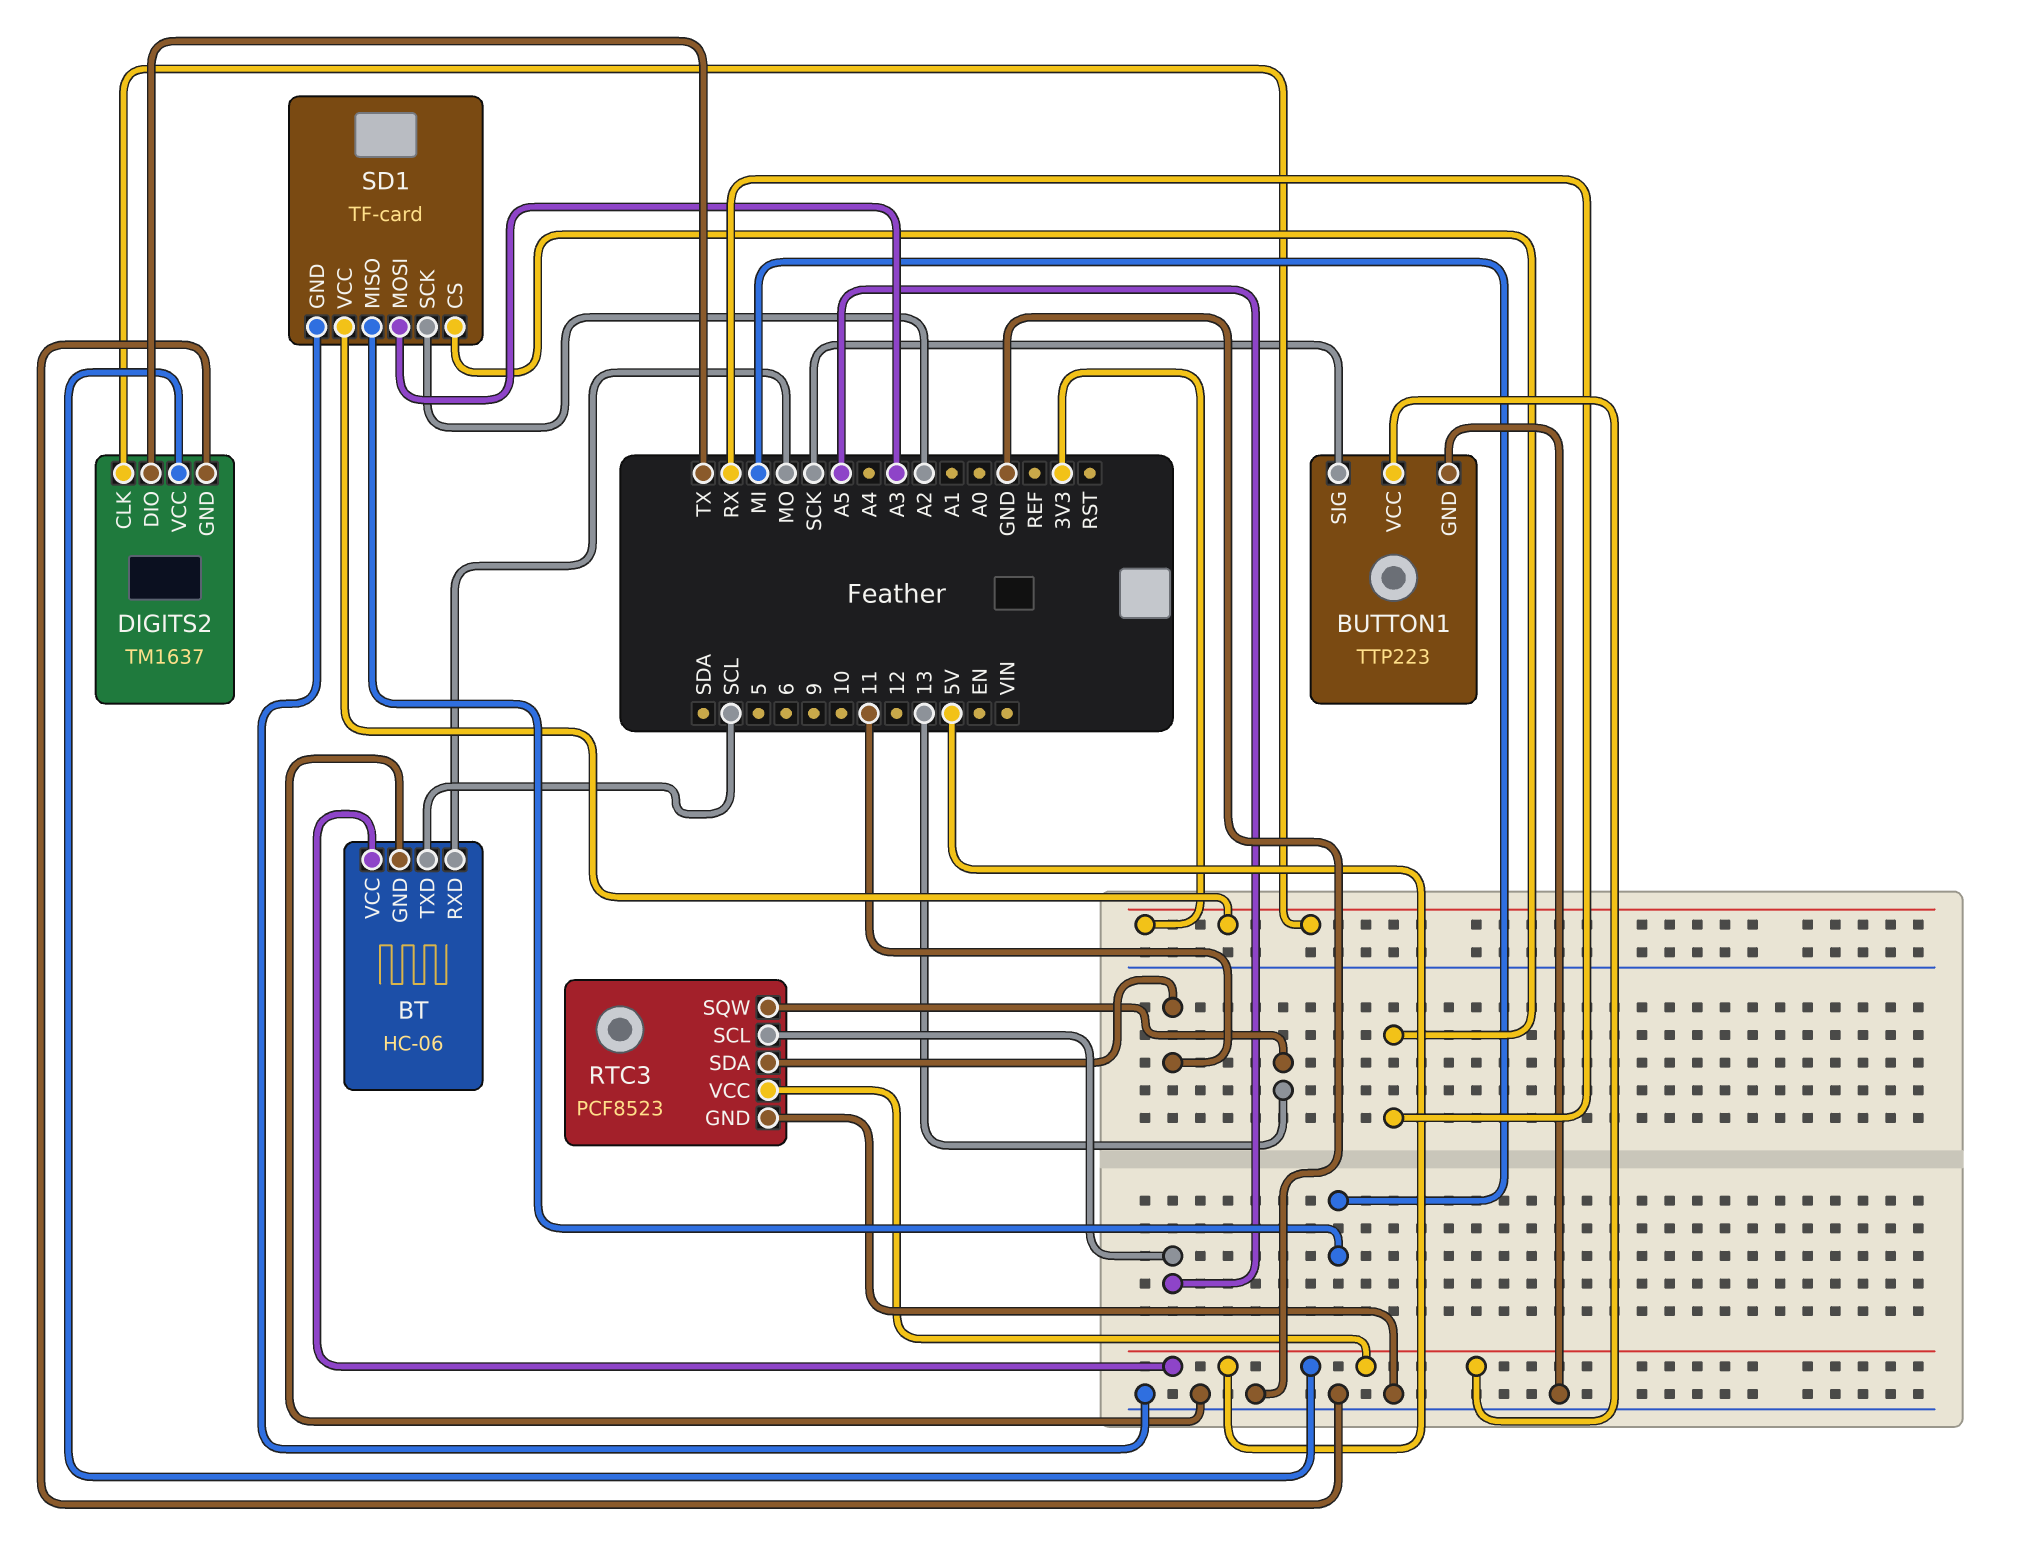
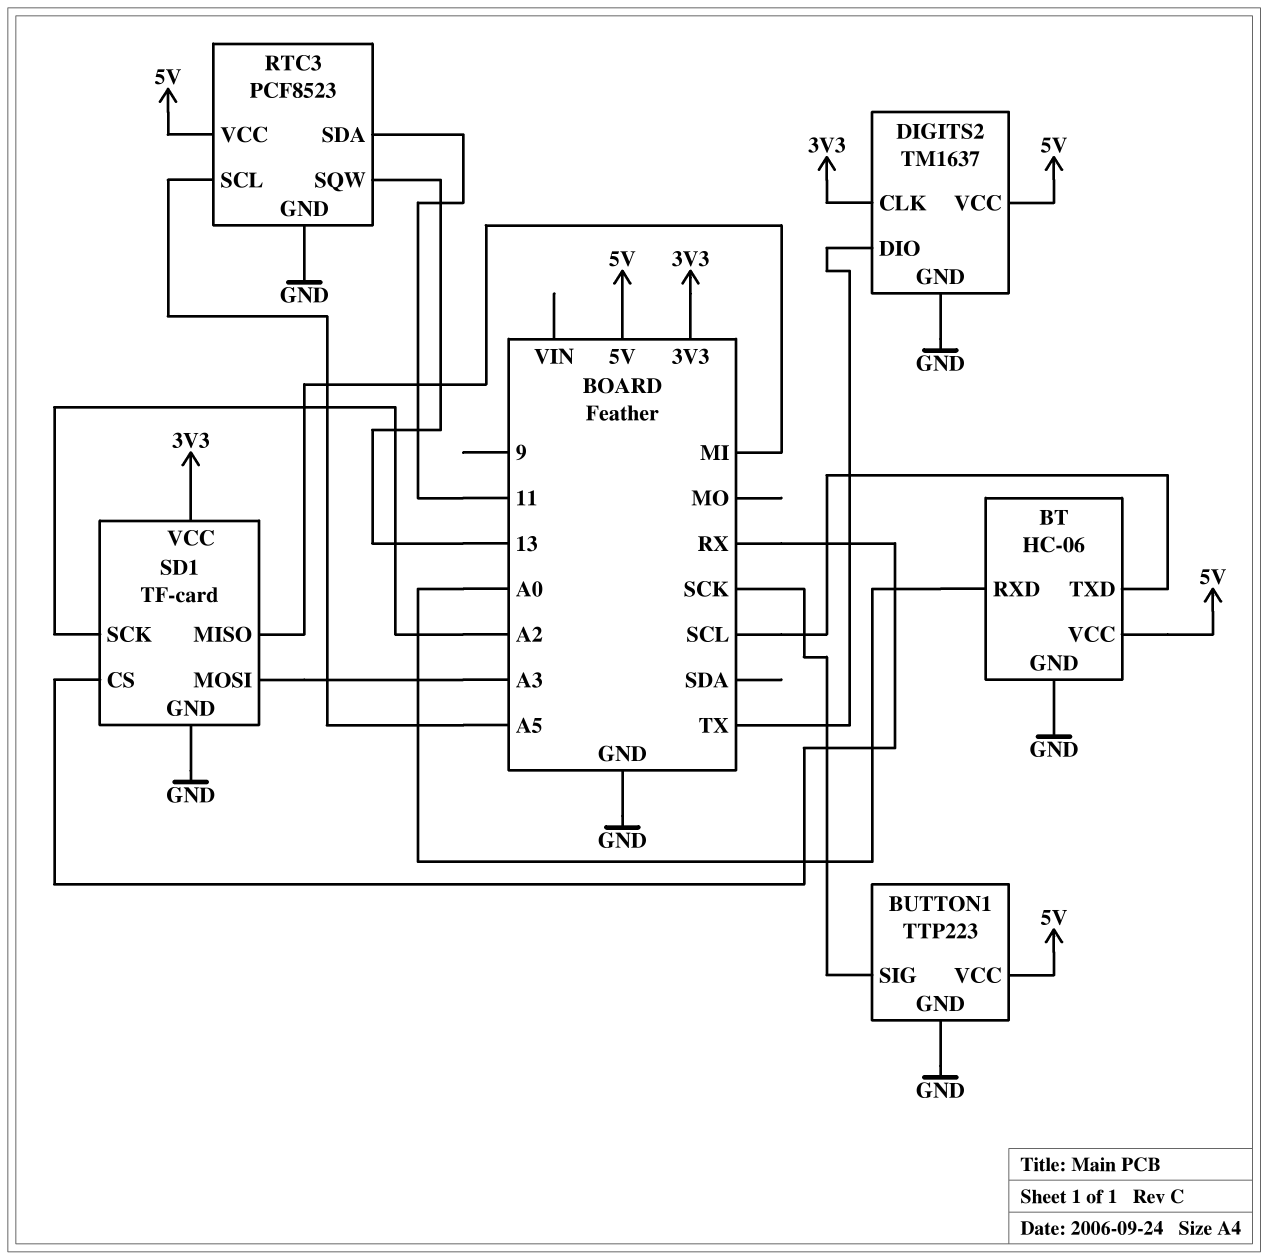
BT pin RXD: MO -> A0

